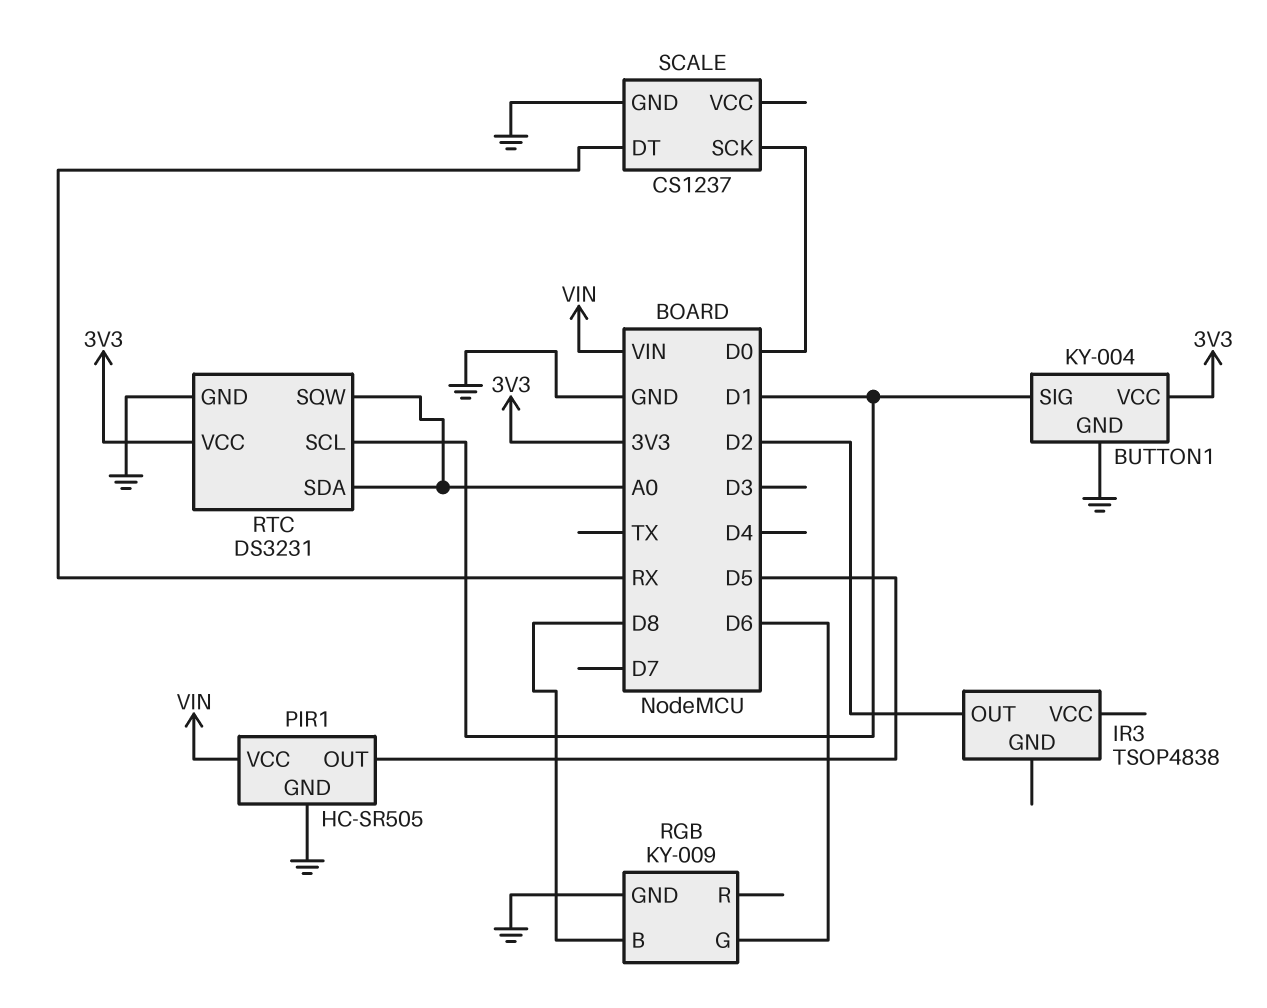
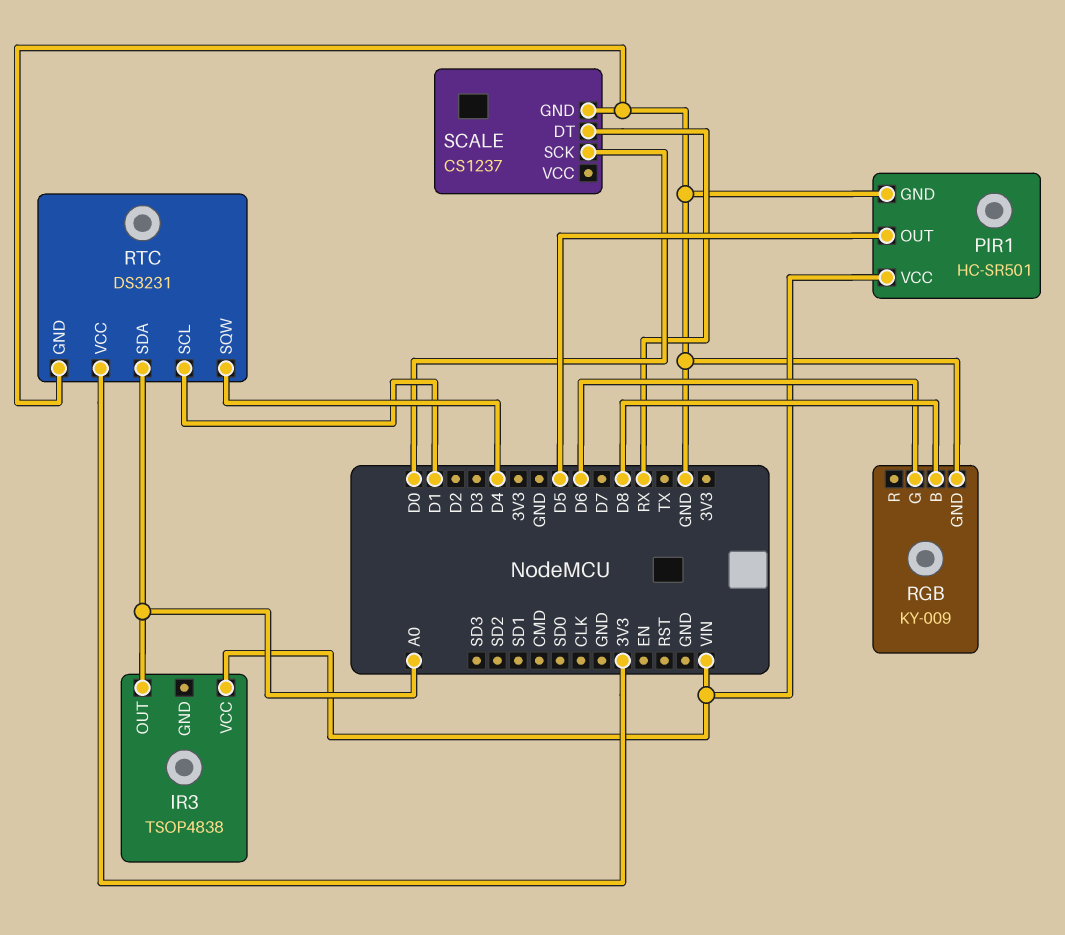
BUTTON1: KY-004 -> none
BUTTON1 pin GND: GND -> none
BUTTON1 pin SIG: D1 -> none
BUTTON1 pin VCC: 3V3 -> none
IR3 pin OUT: D2 -> A0
IR3 pin VCC: none -> VIN
PIR1: HC-SR505 -> HC-SR501
RTC pin SQW: A0 -> D4

